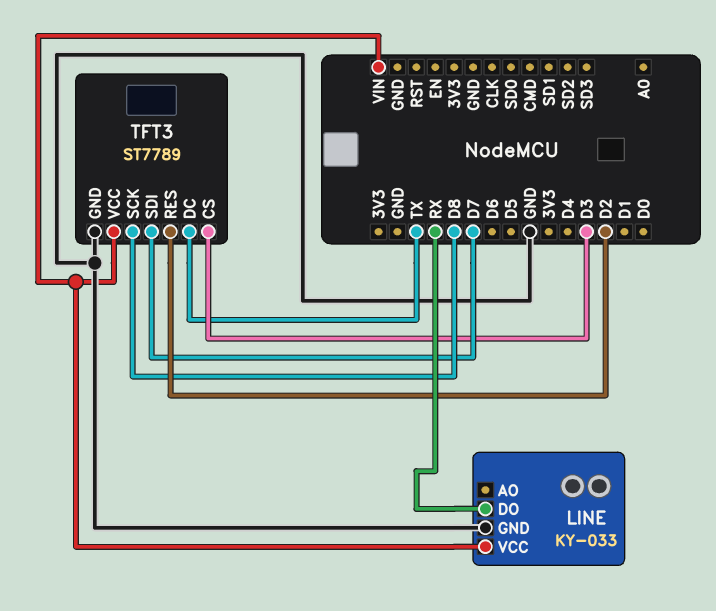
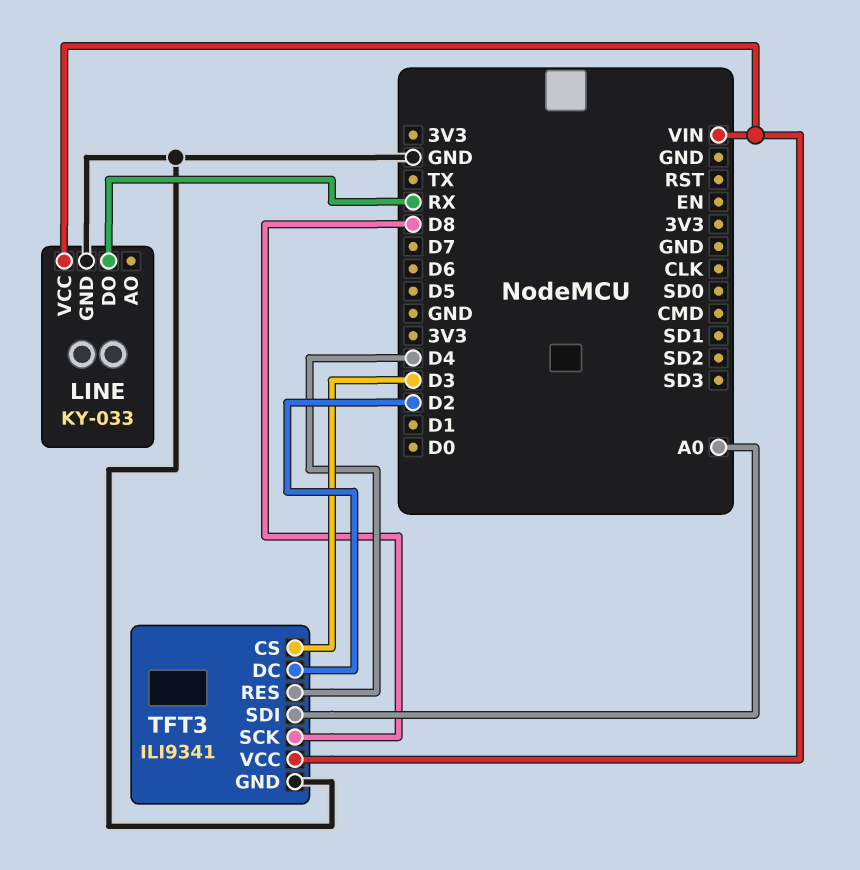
TFT3: ST7789 -> ILI9341
TFT3 pin DC: TX -> D2
TFT3 pin RES: D2 -> D4
TFT3 pin SDI: D7 -> A0

